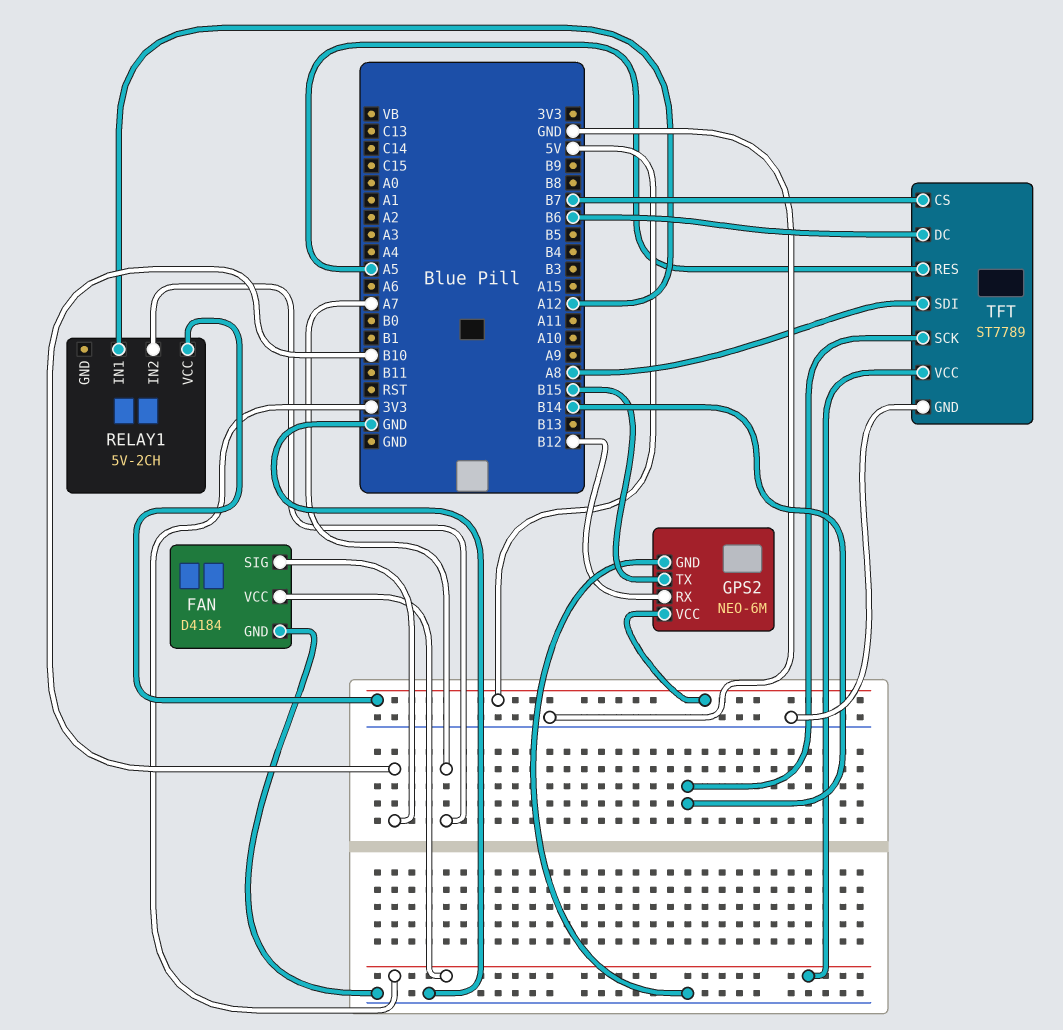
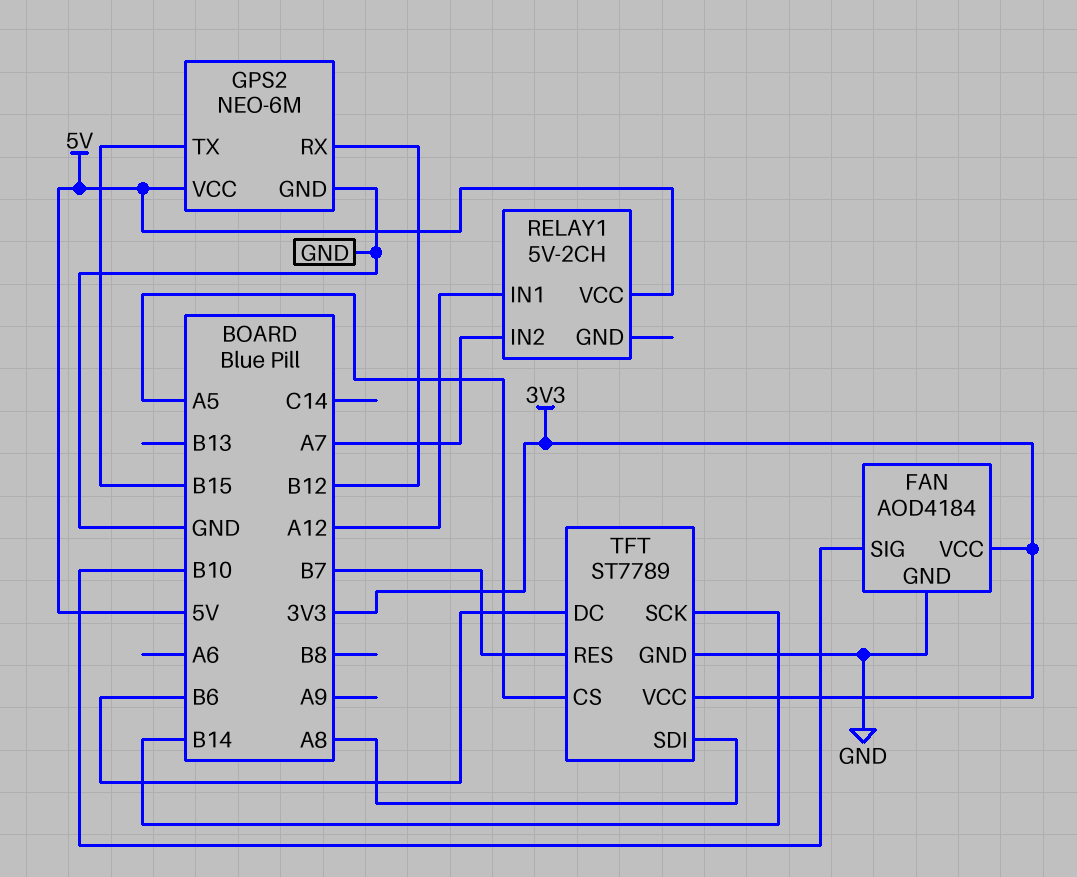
FAN: D4184 -> AOD4184
TFT pin CS: B7 -> A5
TFT pin RES: A5 -> B7

